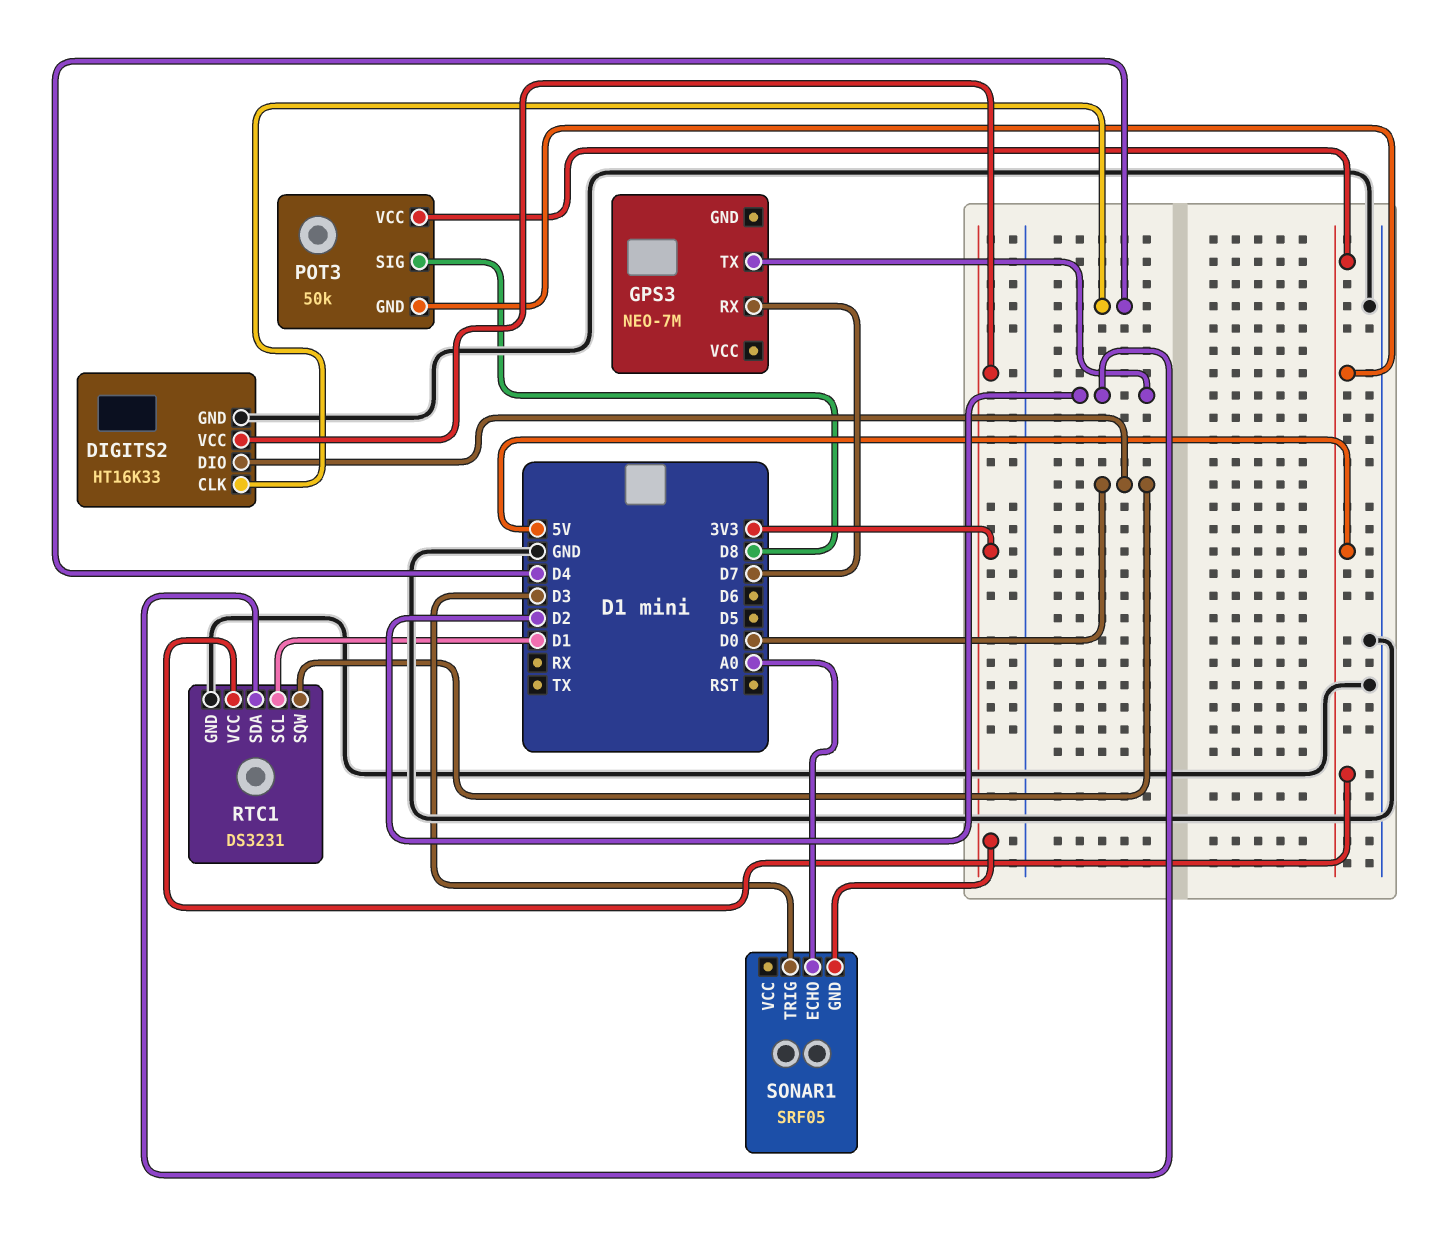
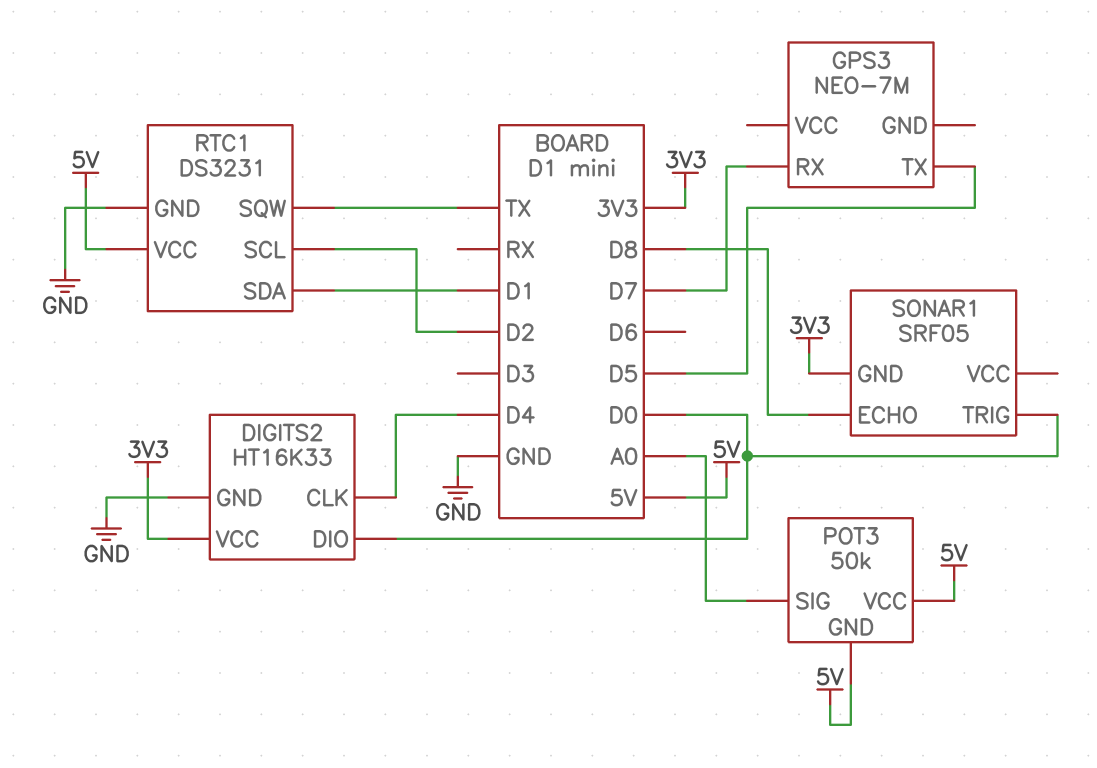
GPS3 pin TX: D2 -> D5
POT3 pin SIG: D8 -> A0
RTC1 pin SCL: D1 -> D2
RTC1 pin SDA: D2 -> D1
RTC1 pin SQW: D0 -> TX
SONAR1 pin ECHO: A0 -> D8
SONAR1 pin TRIG: D3 -> D0

